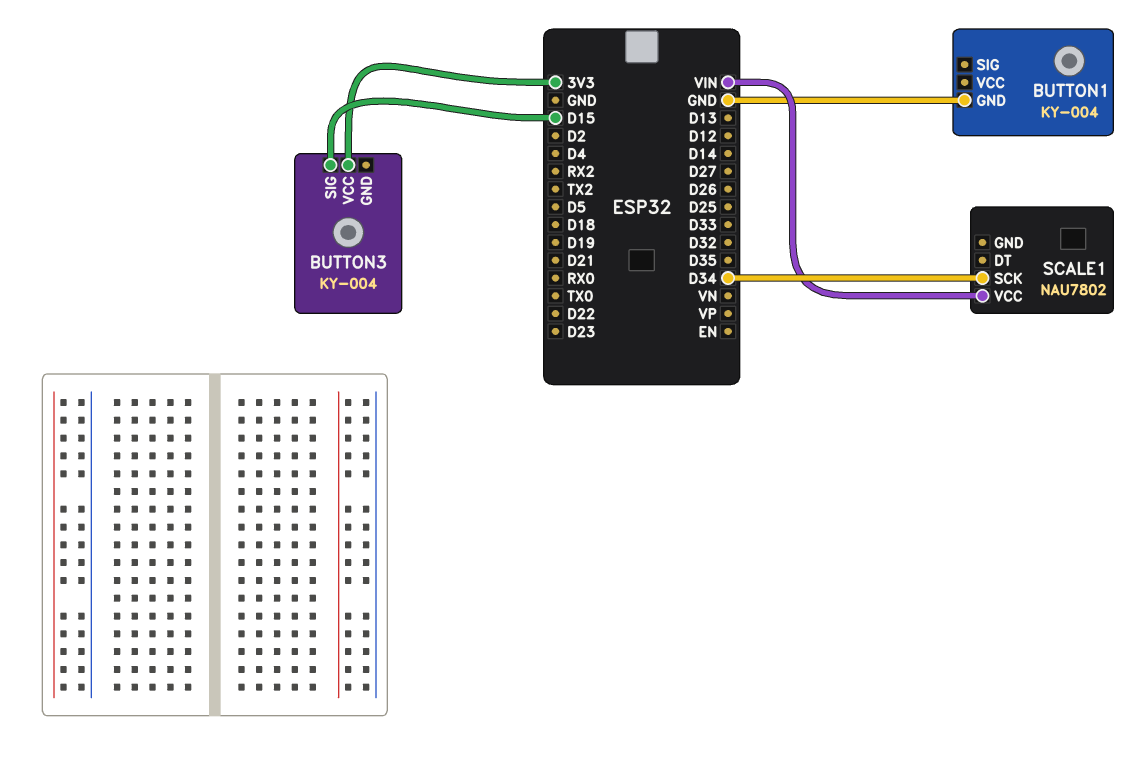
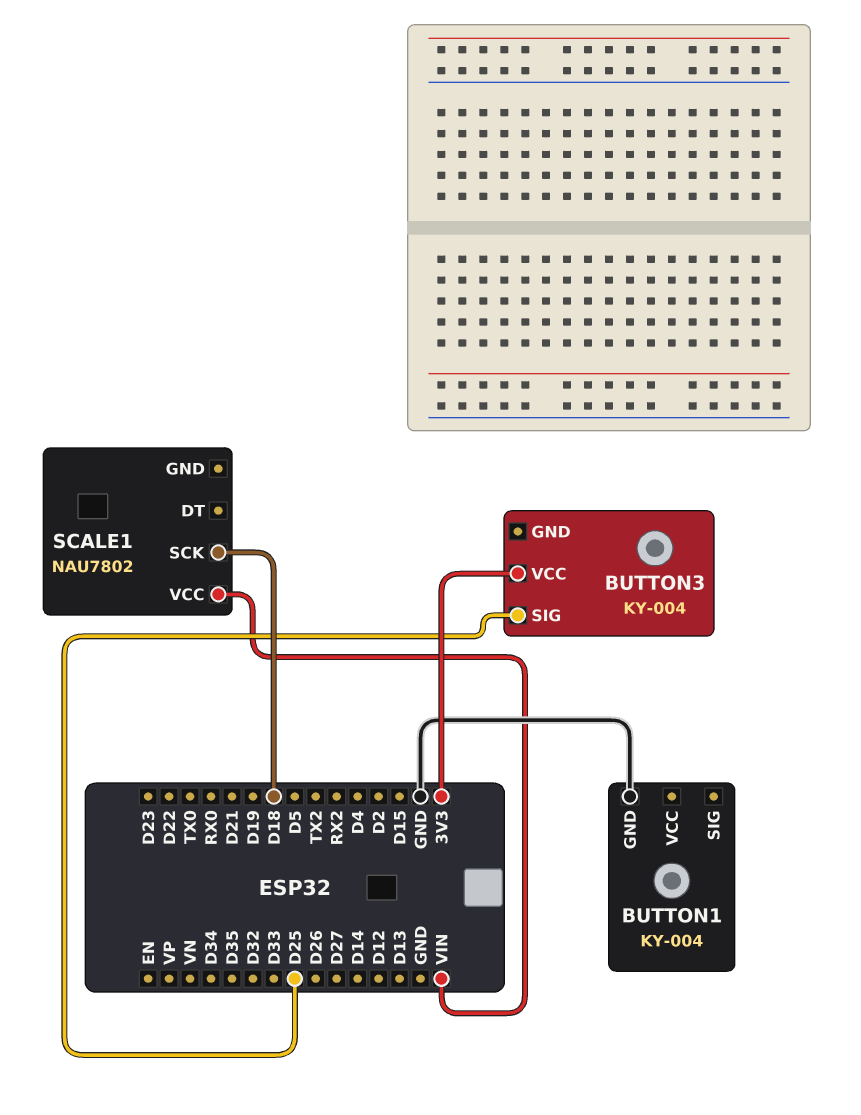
BUTTON3 pin SIG: D15 -> D25
SCALE1 pin SCK: D34 -> D18

